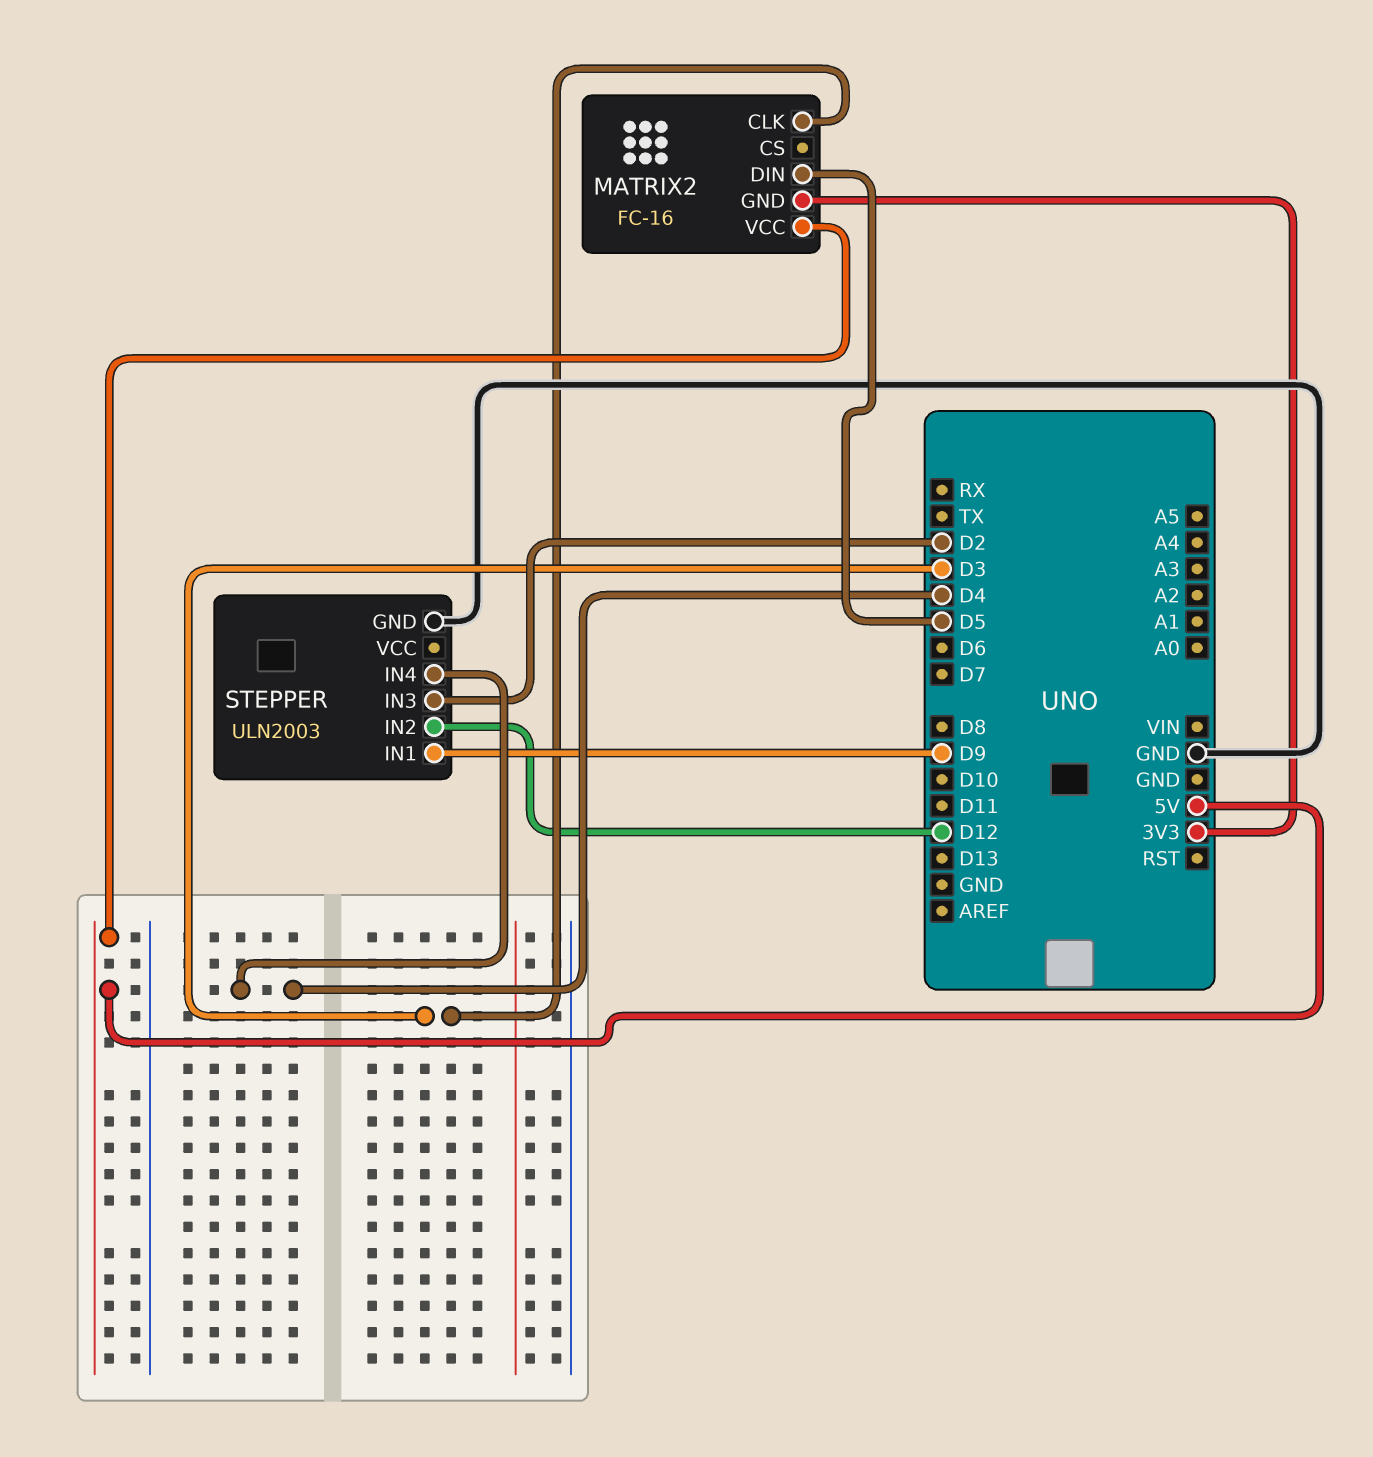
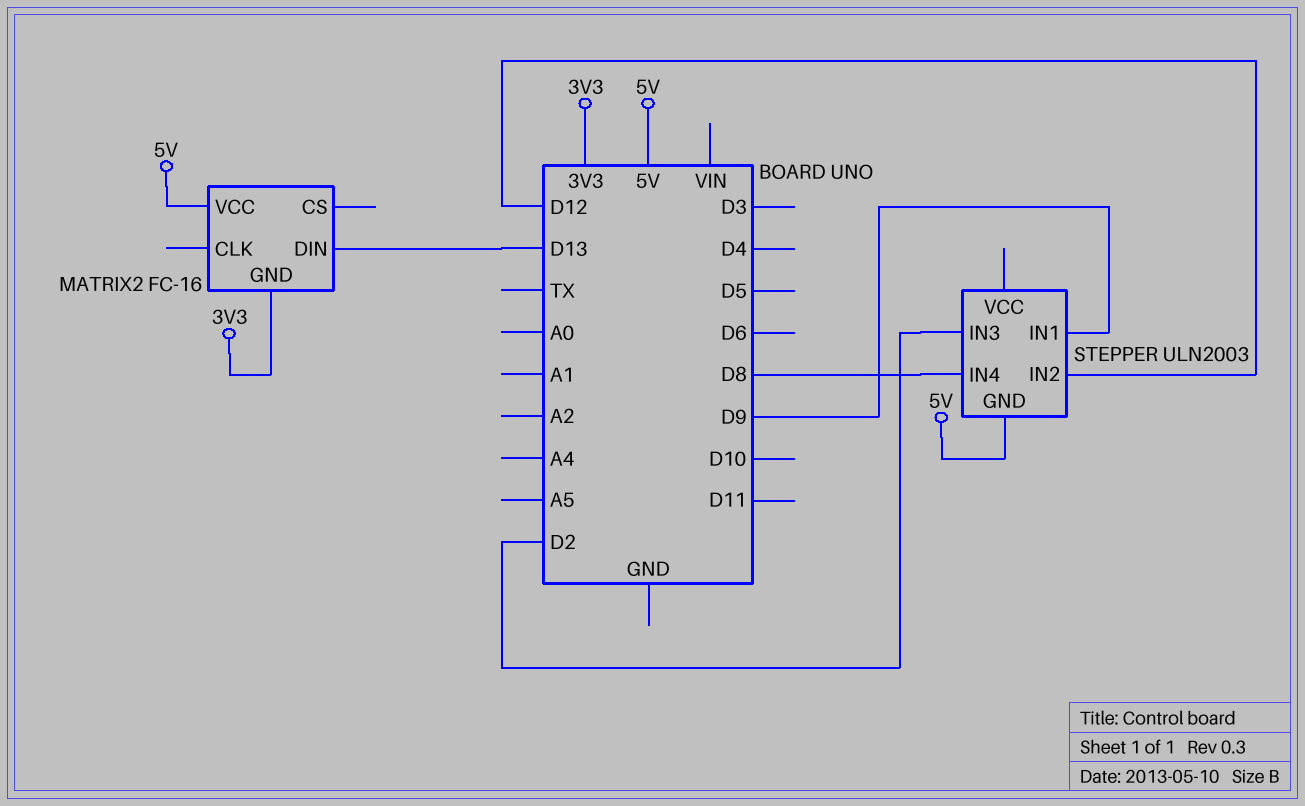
MATRIX2 pin CLK: D3 -> none
MATRIX2 pin DIN: D5 -> D13
STEPPER pin GND: GND -> 5V
STEPPER pin IN4: D4 -> D8

